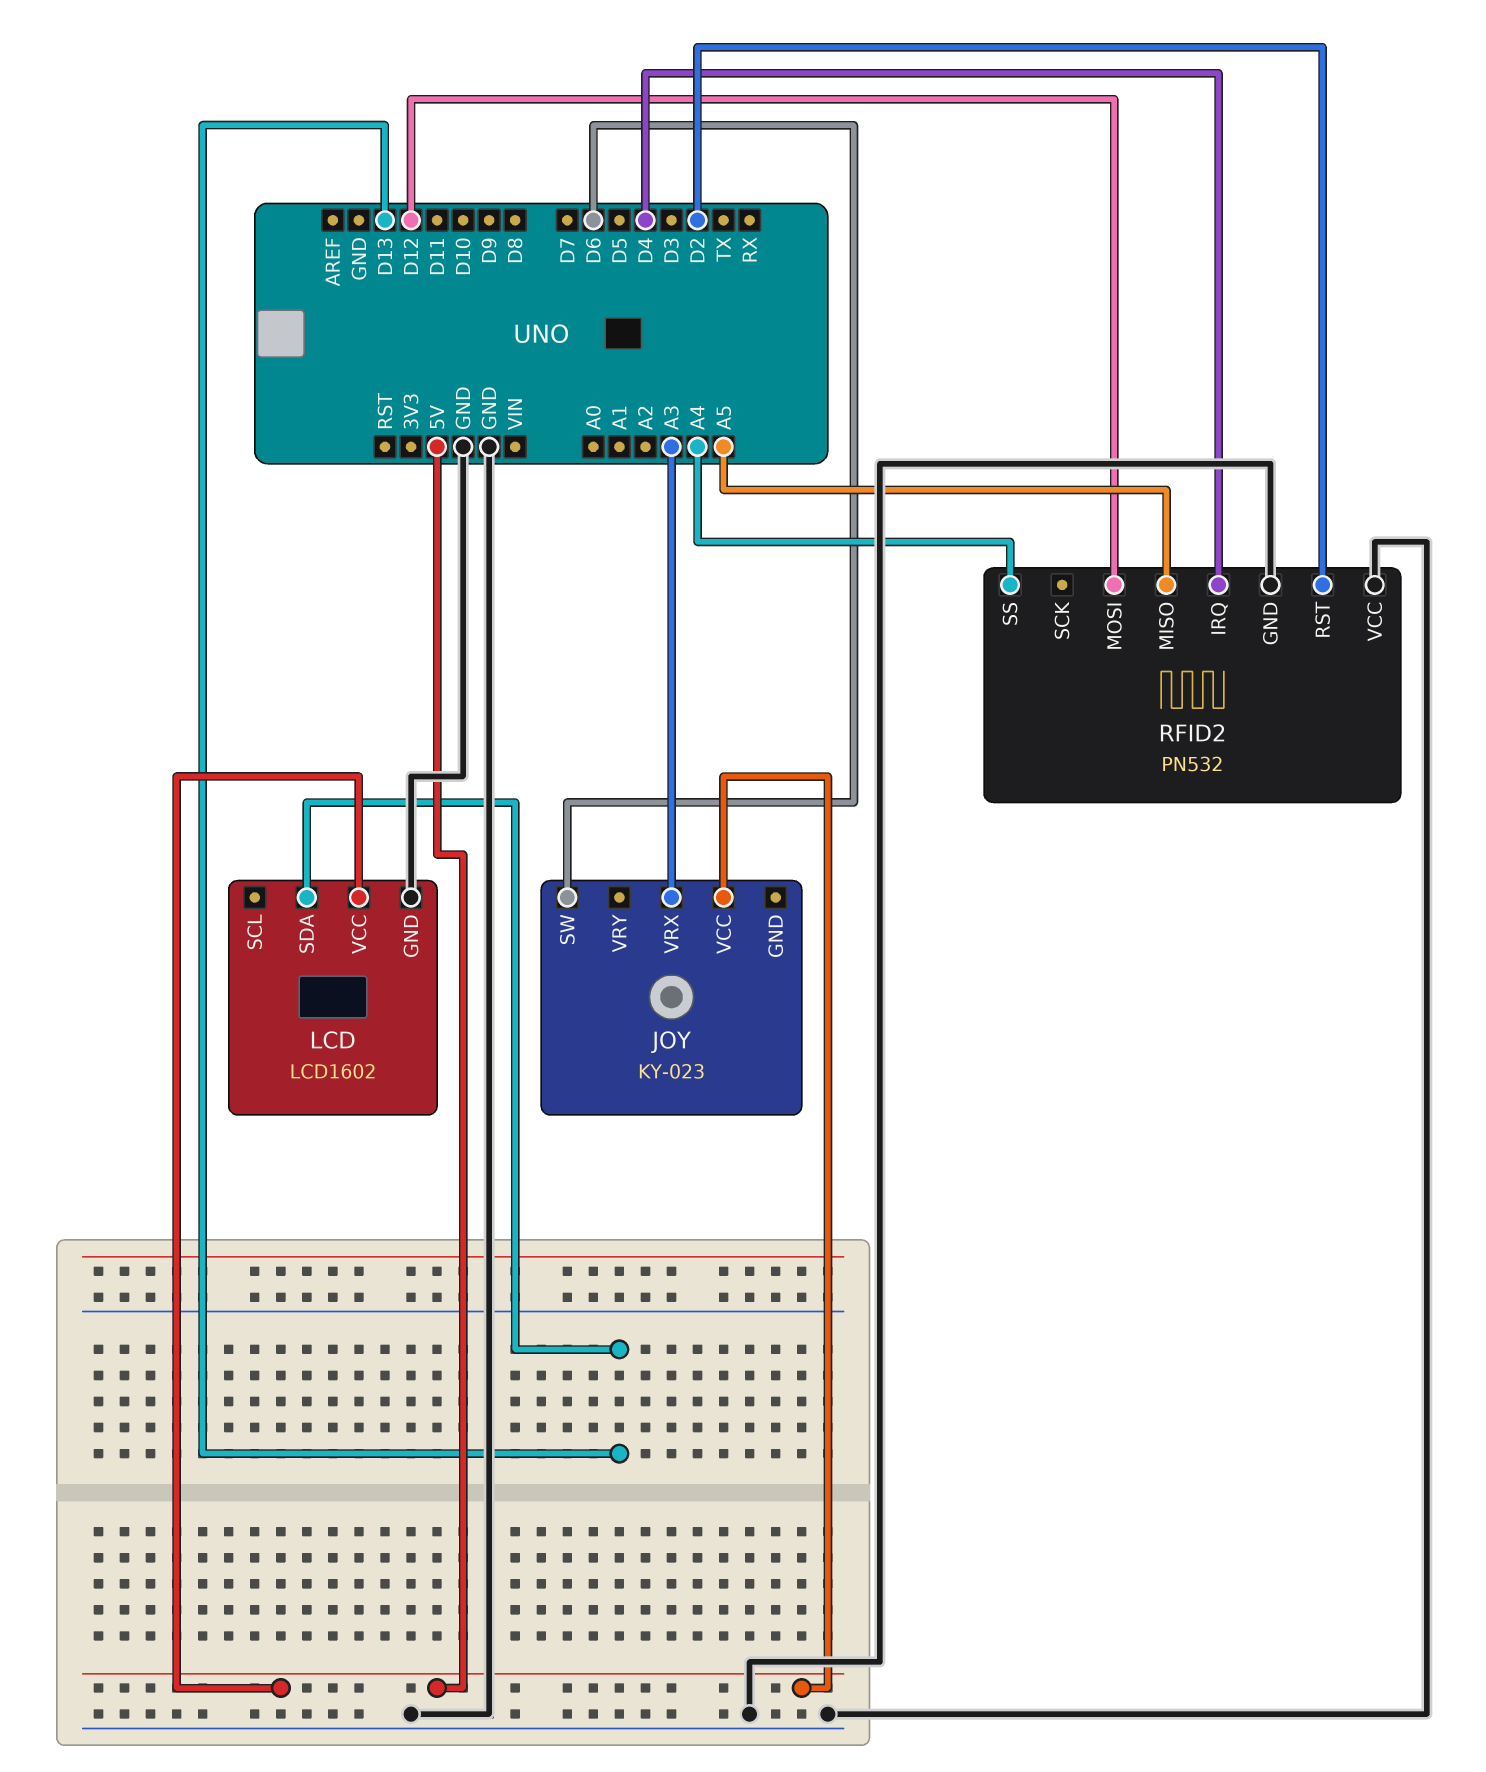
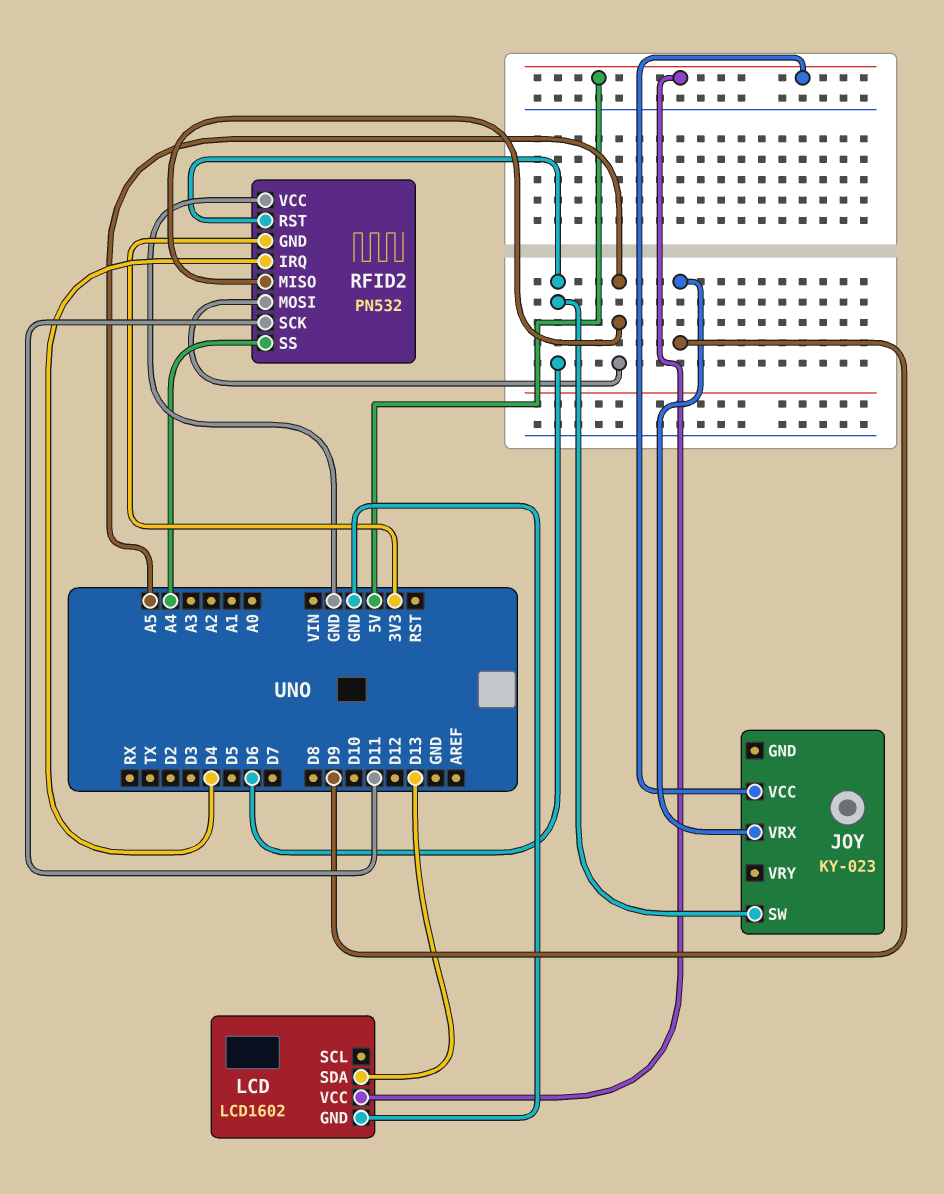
JOY pin VRX: A3 -> D9
RFID2 pin GND: GND -> 3V3
RFID2 pin MOSI: D12 -> A5
RFID2 pin RST: D2 -> D6
RFID2 pin SCK: none -> D11

